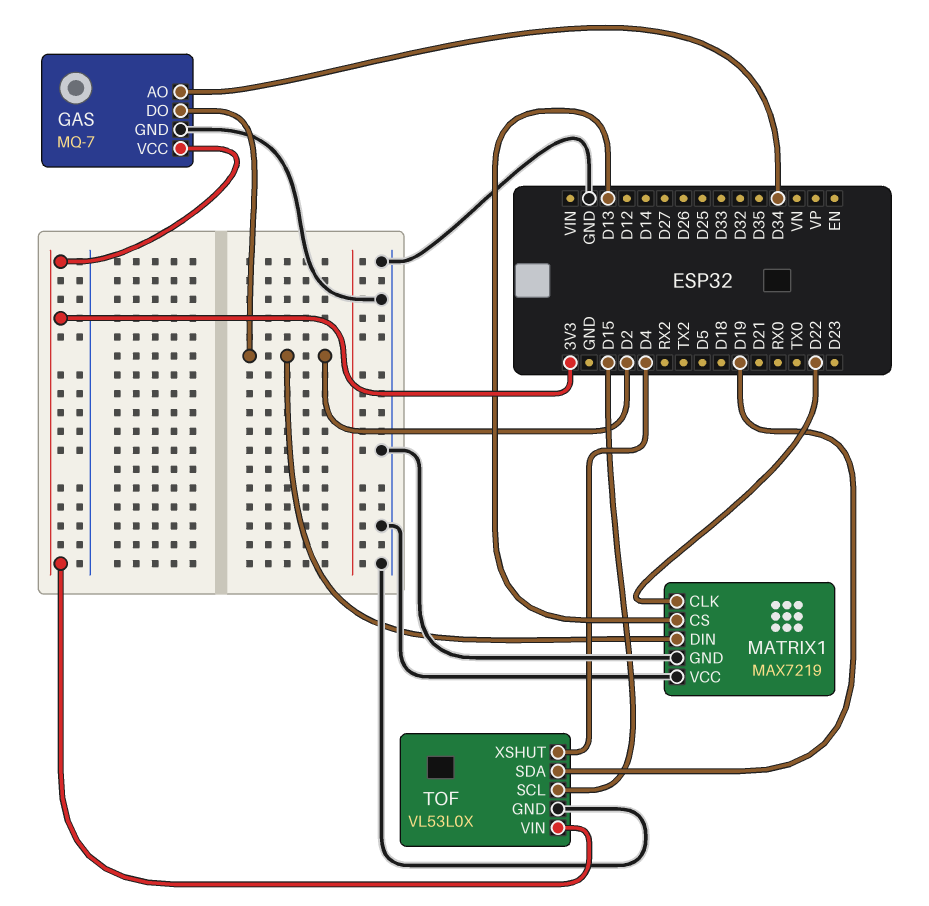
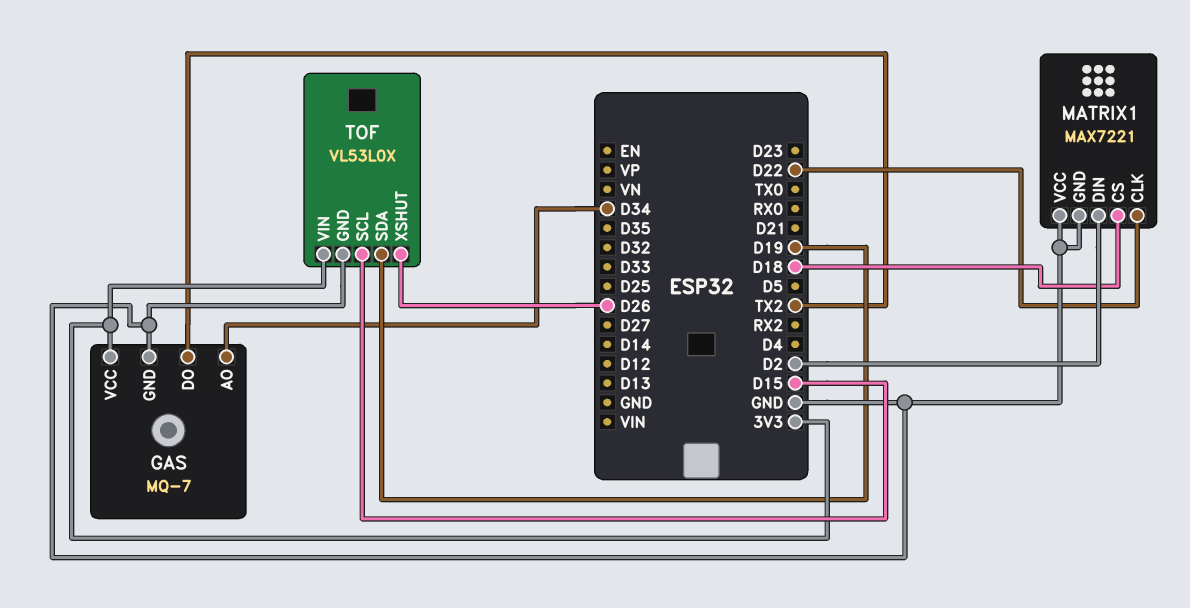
GAS pin DO: D2 -> TX2
MATRIX1: MAX7219 -> MAX7221
MATRIX1 pin CS: D13 -> D18
TOF pin XSHUT: D4 -> D26

